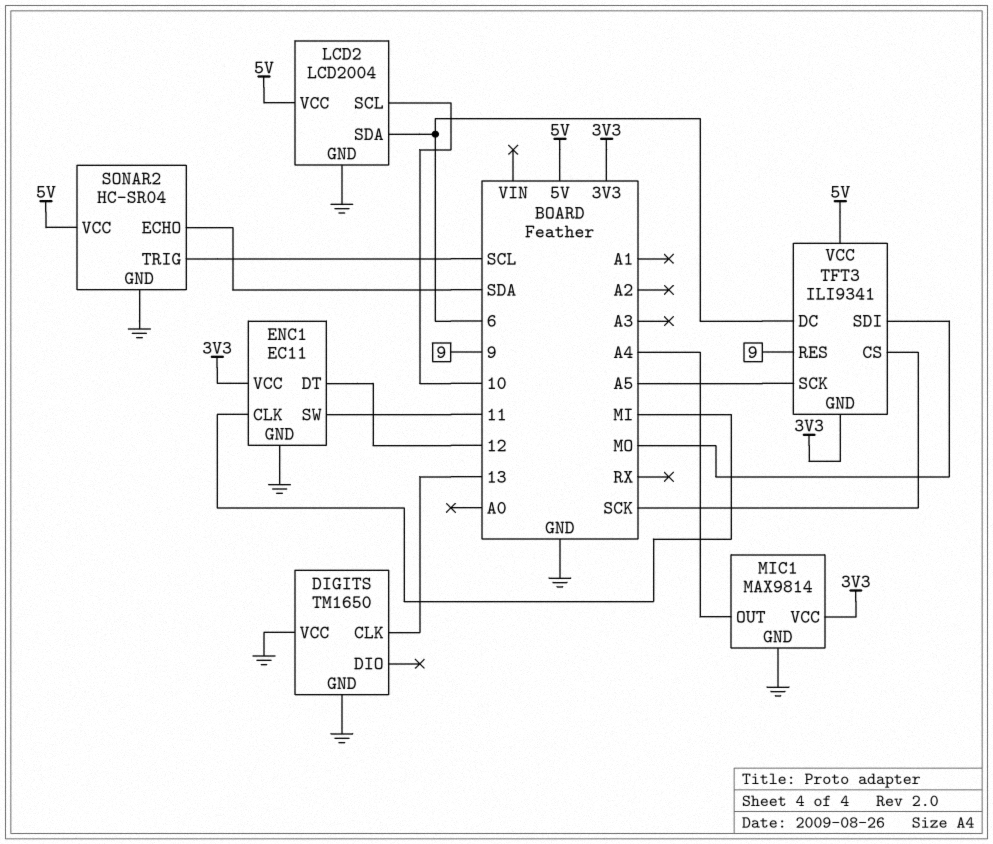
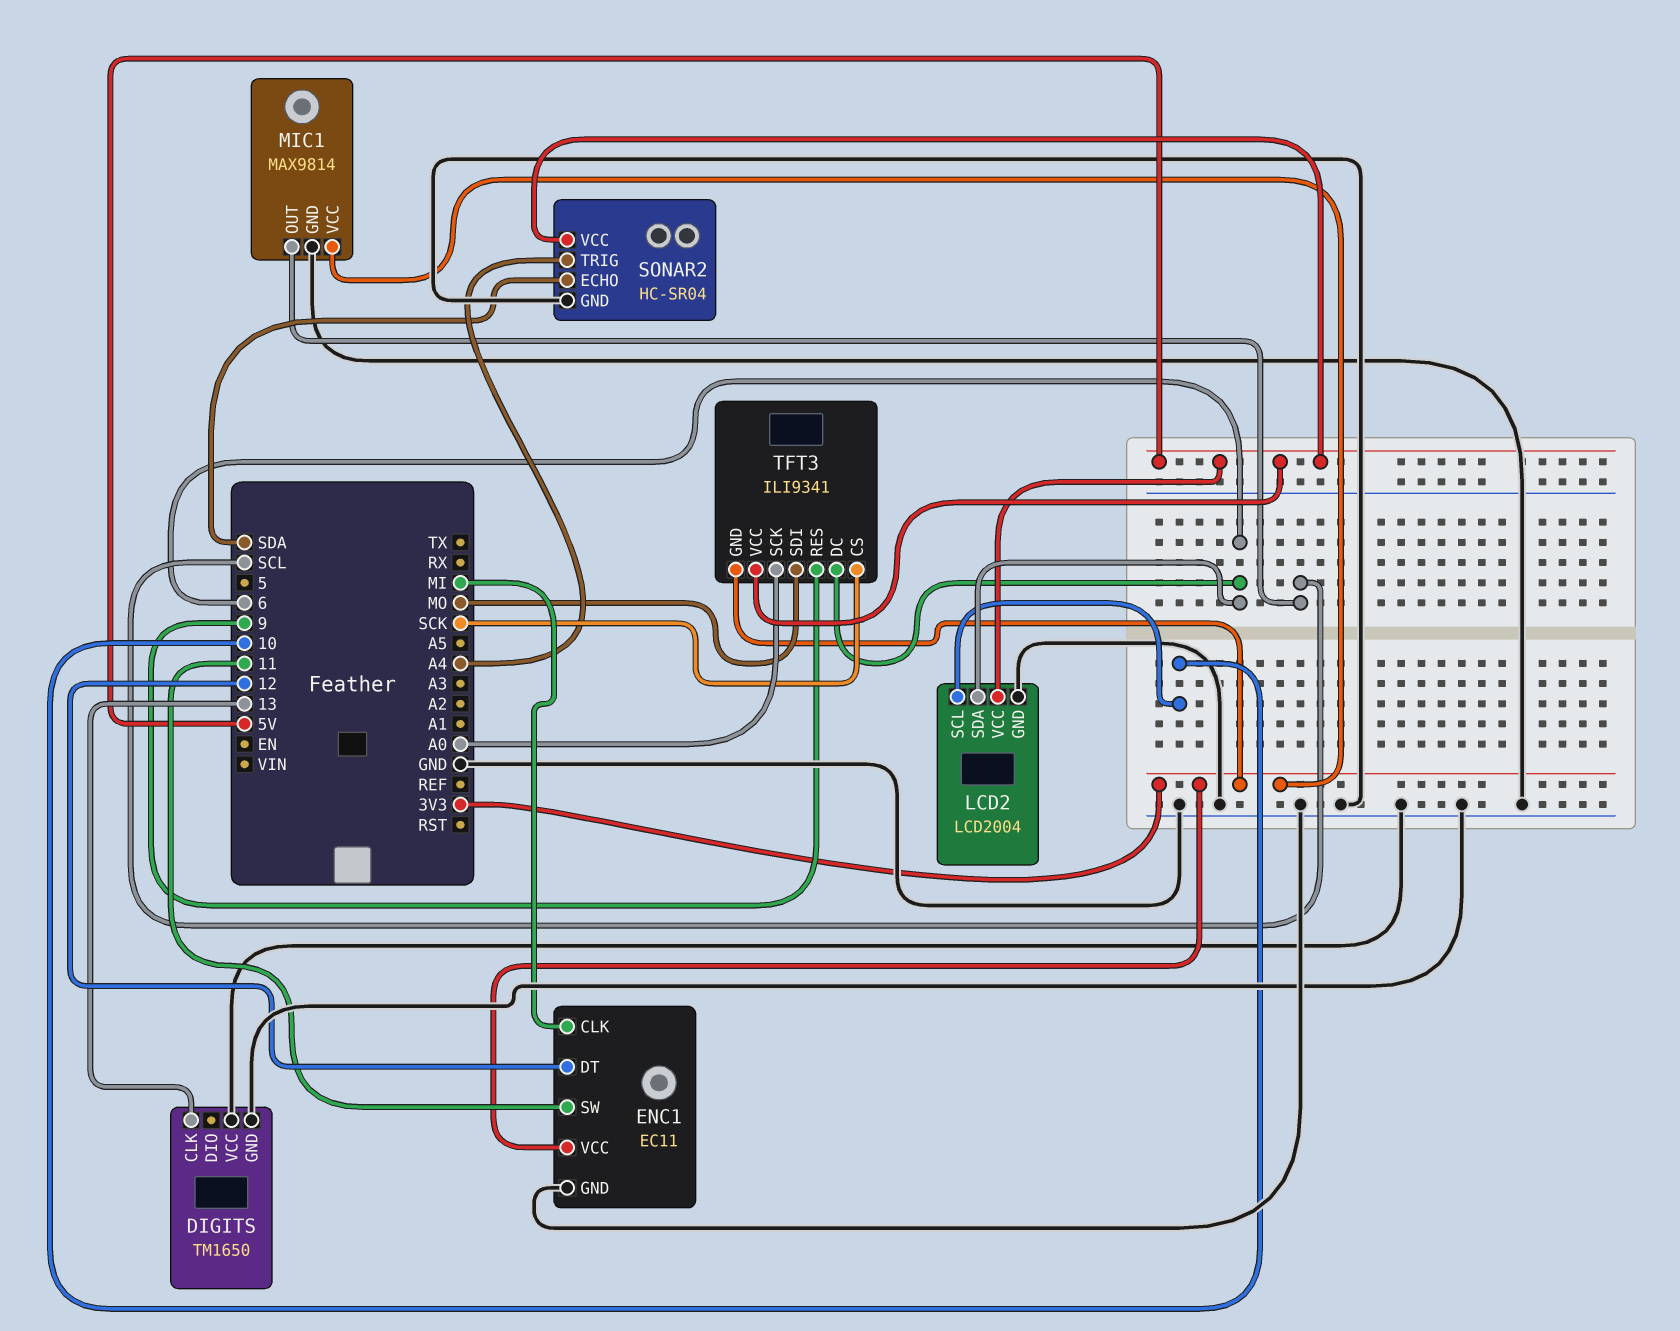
MIC1 pin OUT: A4 -> SCL
SONAR2 pin TRIG: SCL -> A4
TFT3 pin SCK: A5 -> A0

